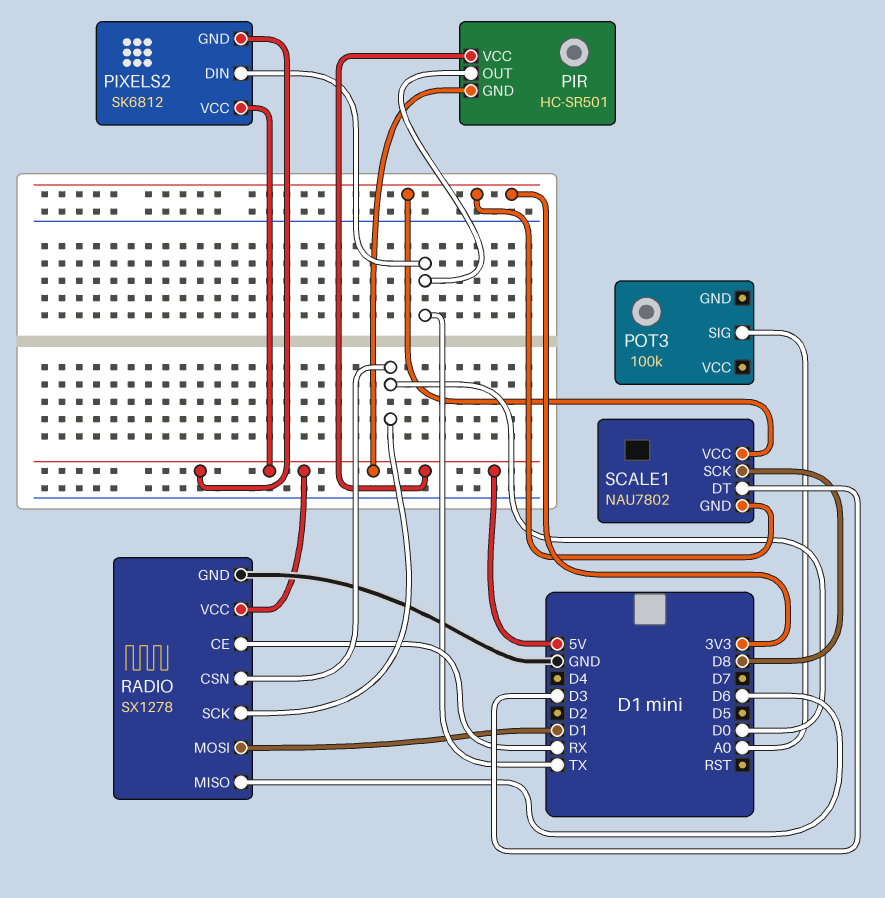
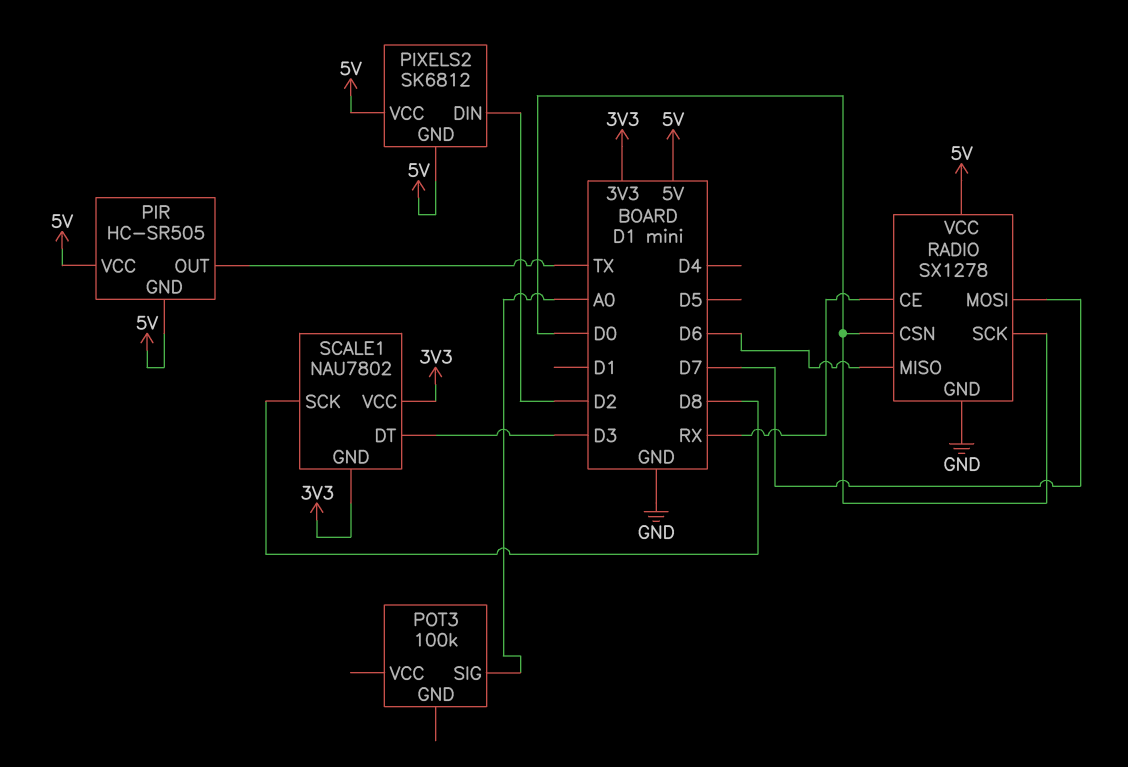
PIR: HC-SR501 -> HC-SR505
PIXELS2 pin DIN: TX -> D2
RADIO pin MOSI: D1 -> D7

